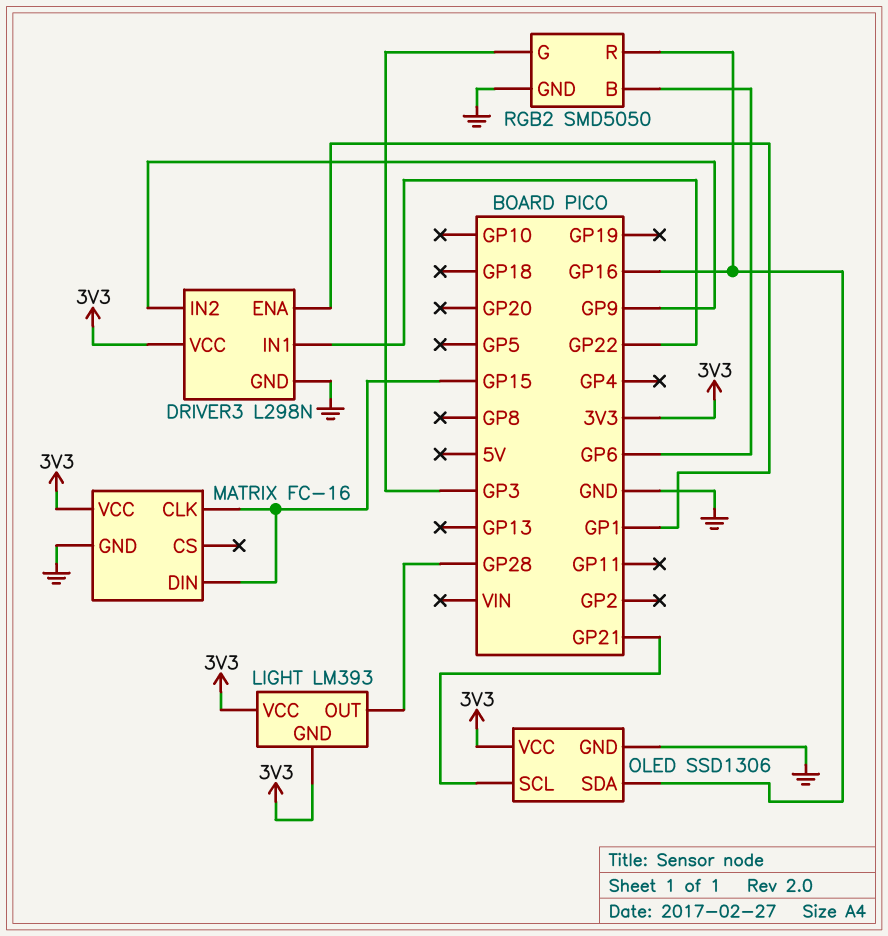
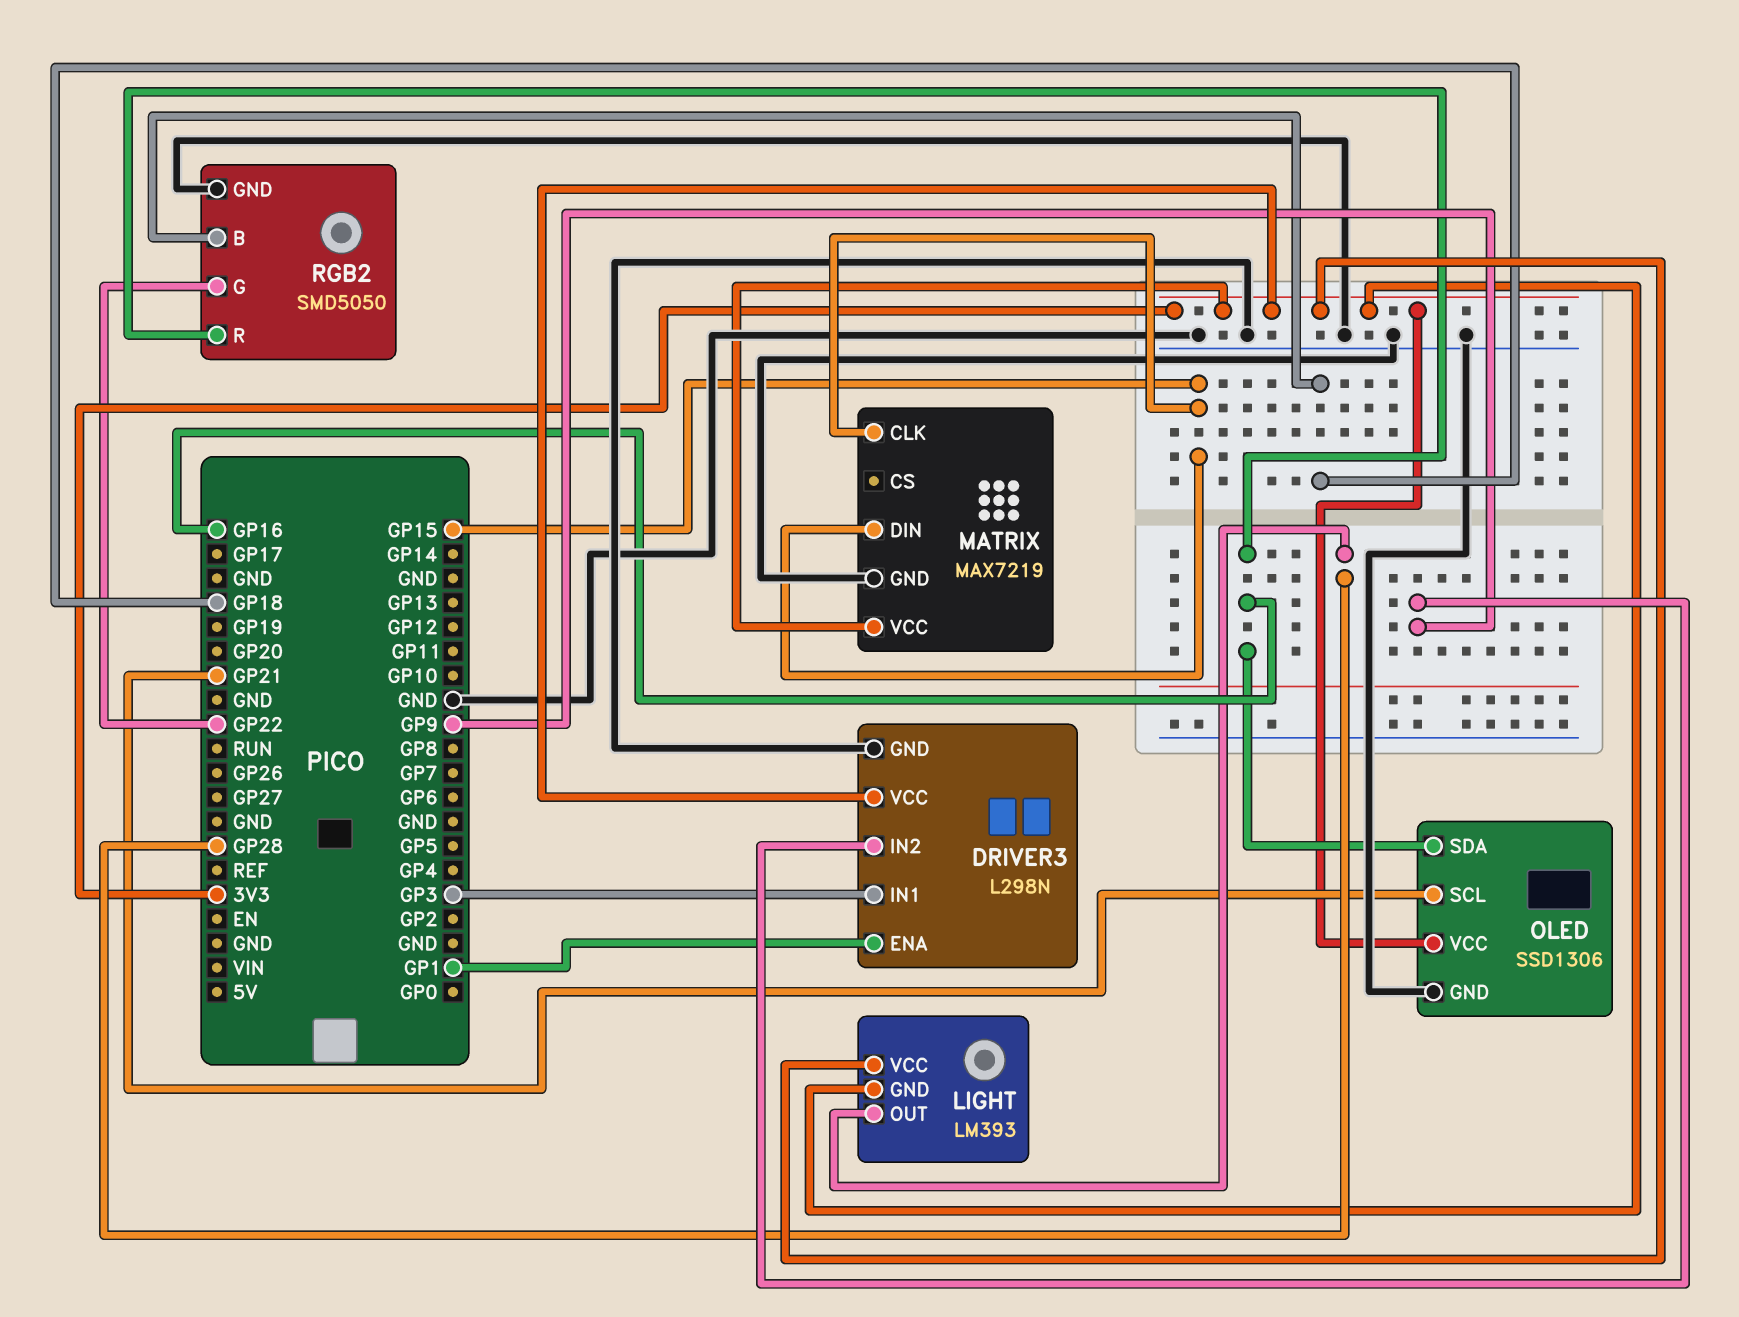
DRIVER3 pin IN1: GP22 -> GP3
MATRIX: FC-16 -> MAX7219
RGB2 pin B: GP6 -> GP18
RGB2 pin G: GP3 -> GP22

